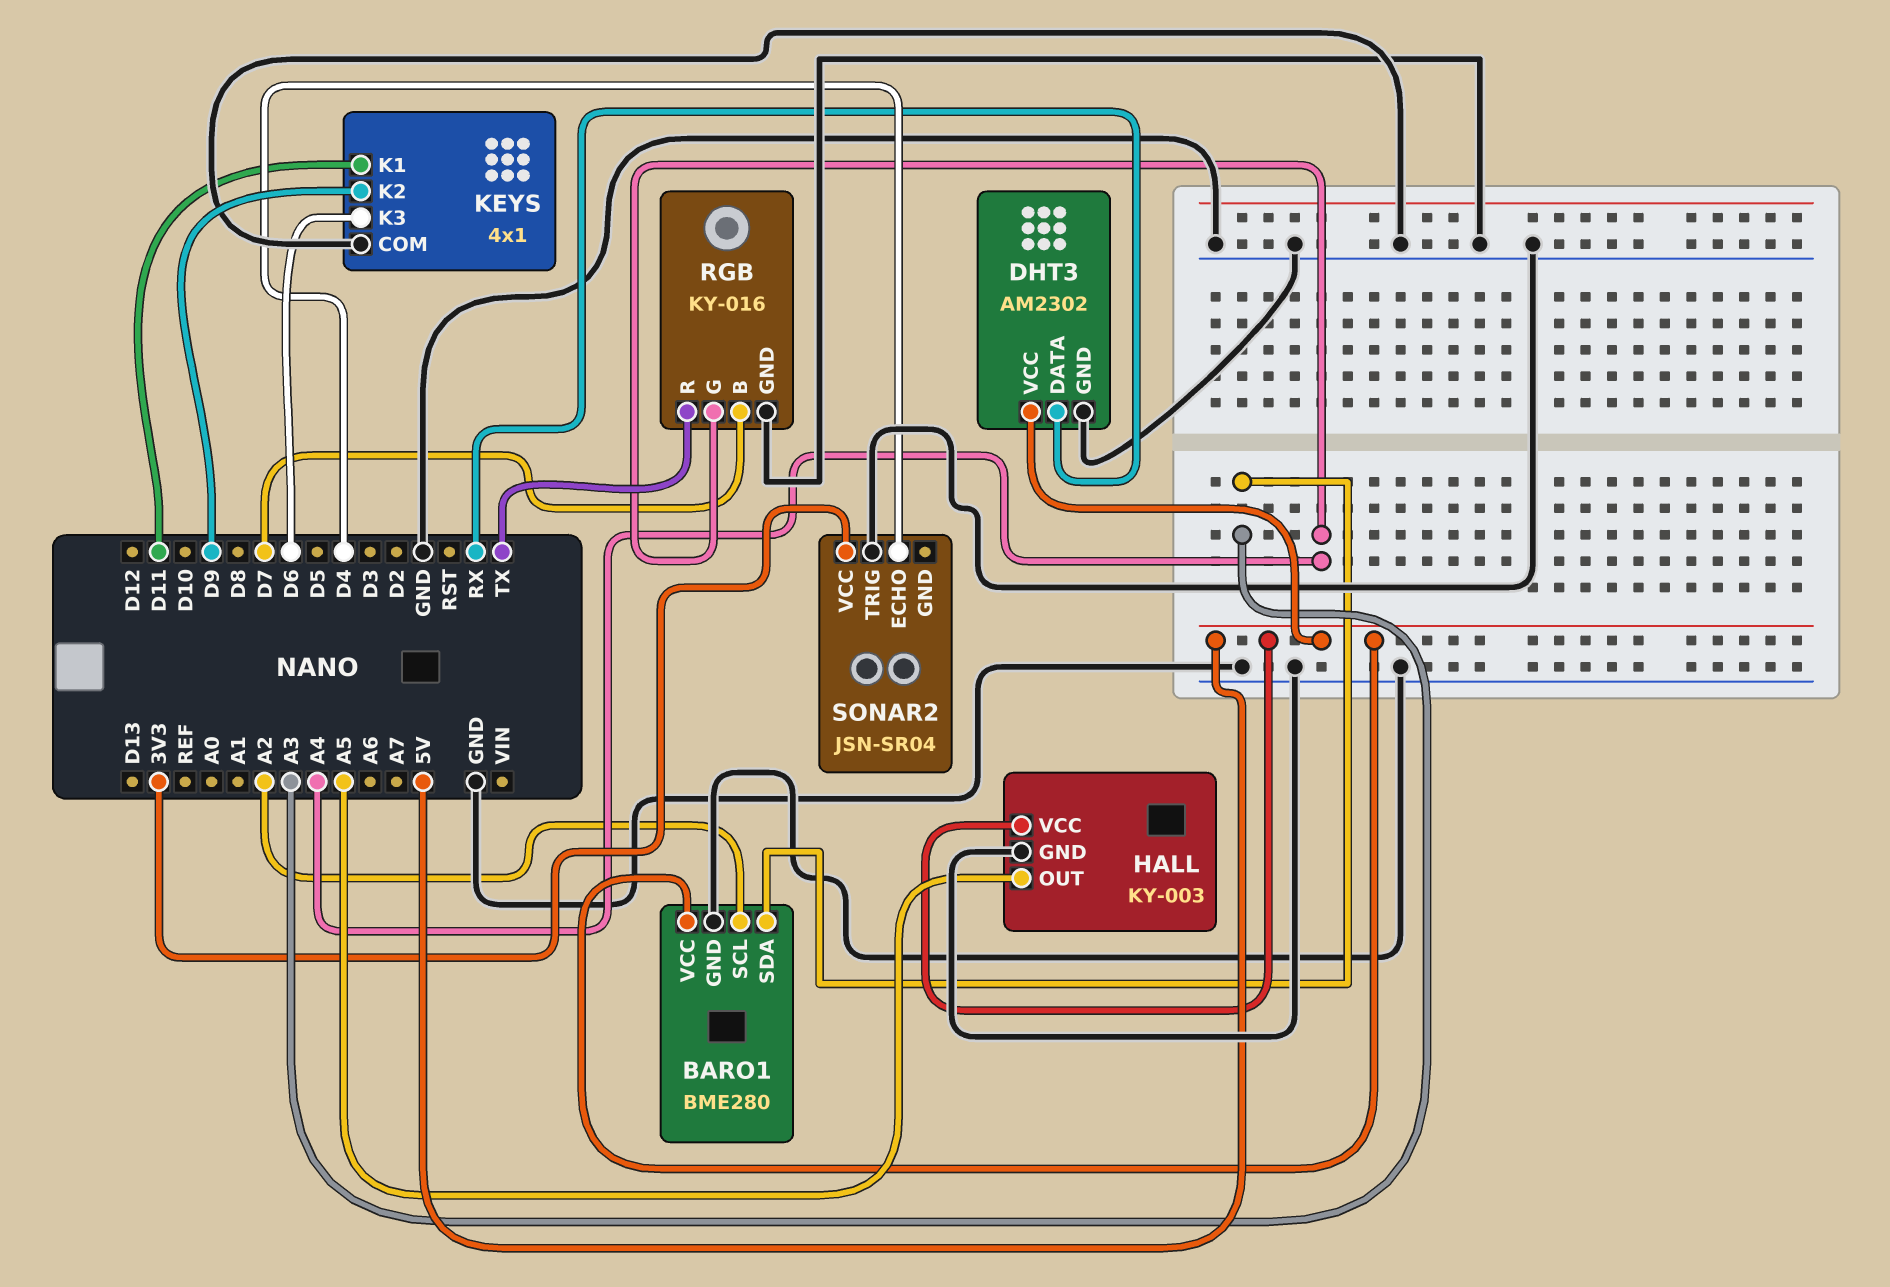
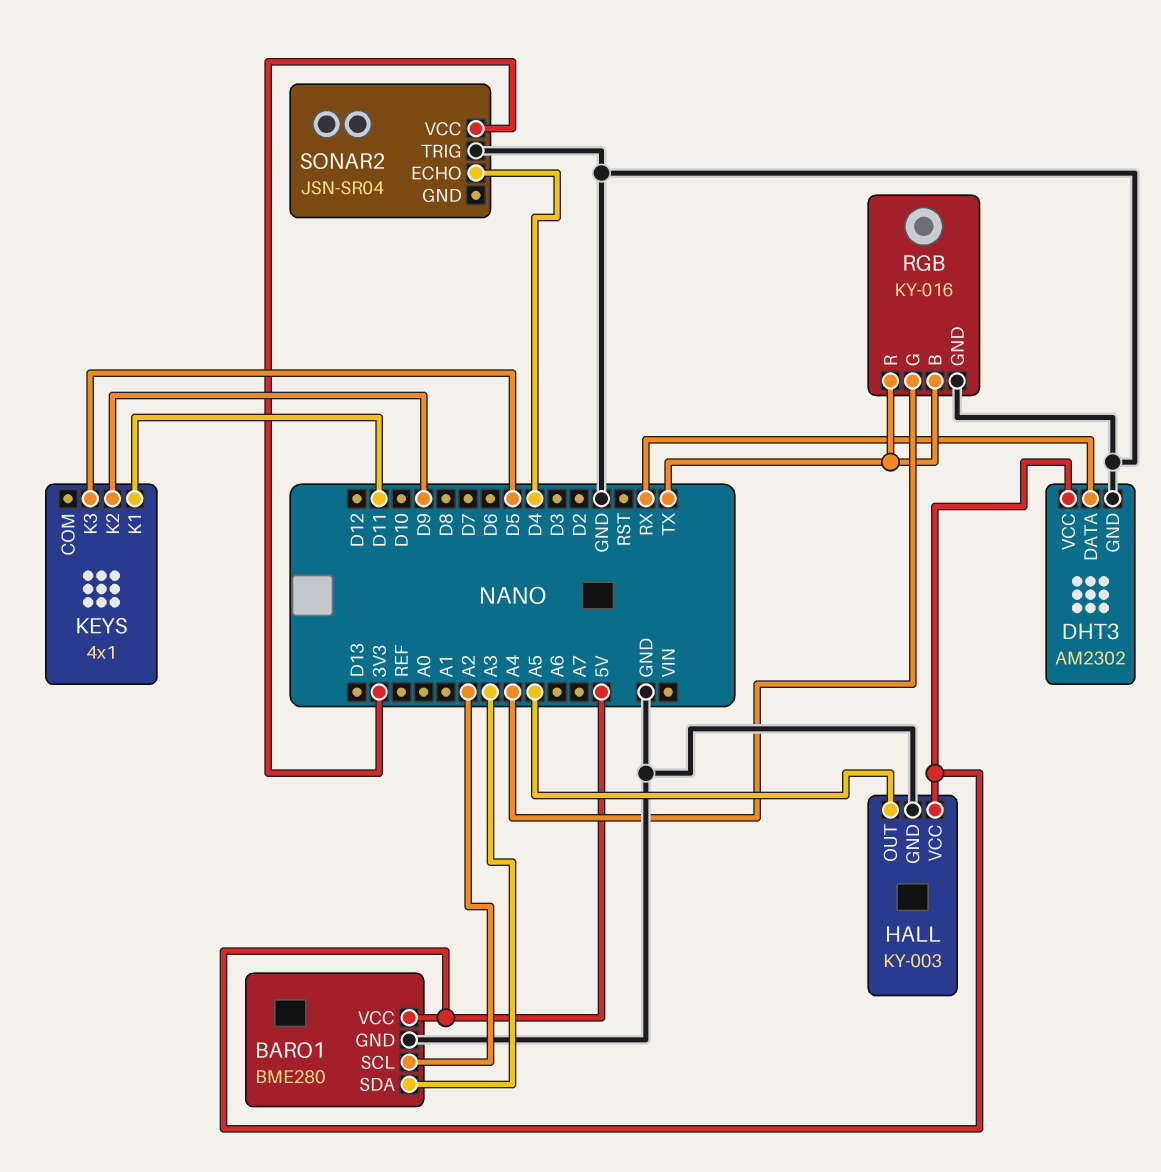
KEYS pin COM: GND -> none
KEYS pin K3: D6 -> D5
RGB pin B: D7 -> TX

